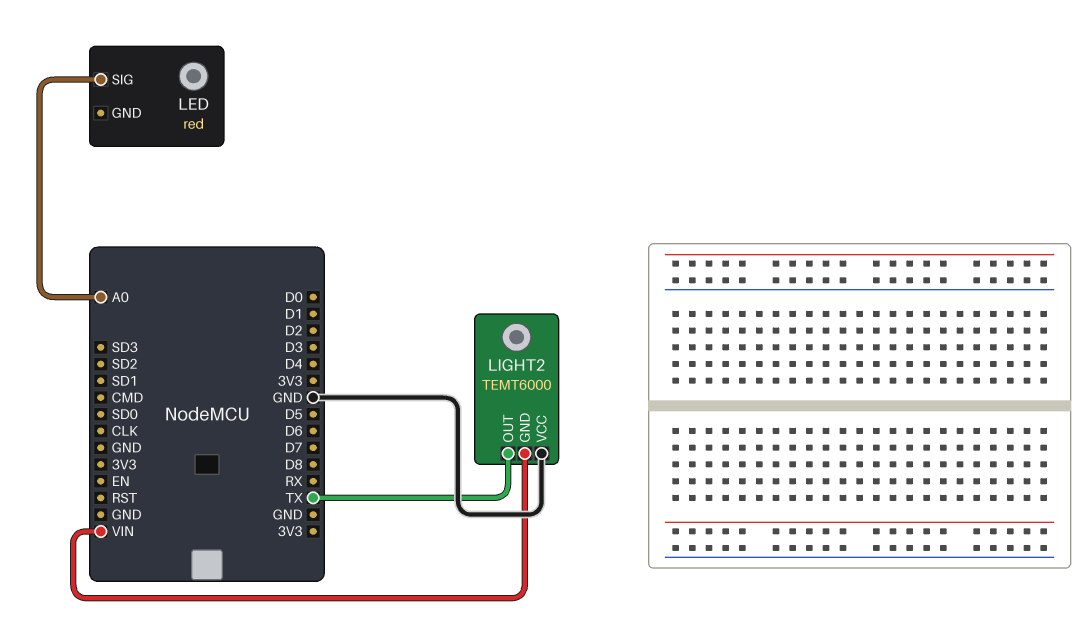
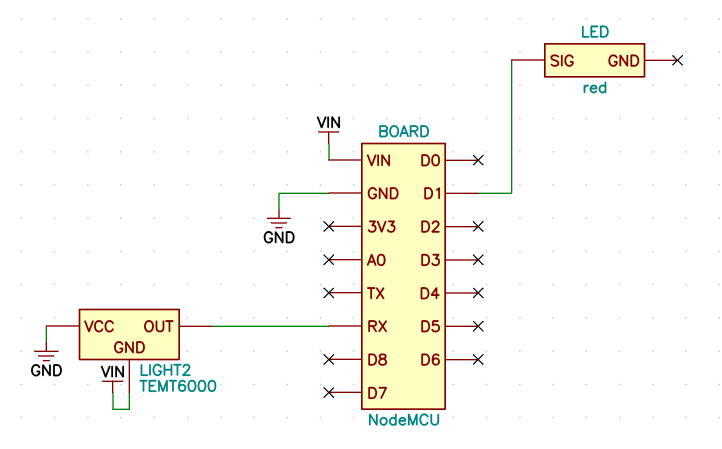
LED pin SIG: A0 -> D1
LIGHT2 pin OUT: TX -> RX

